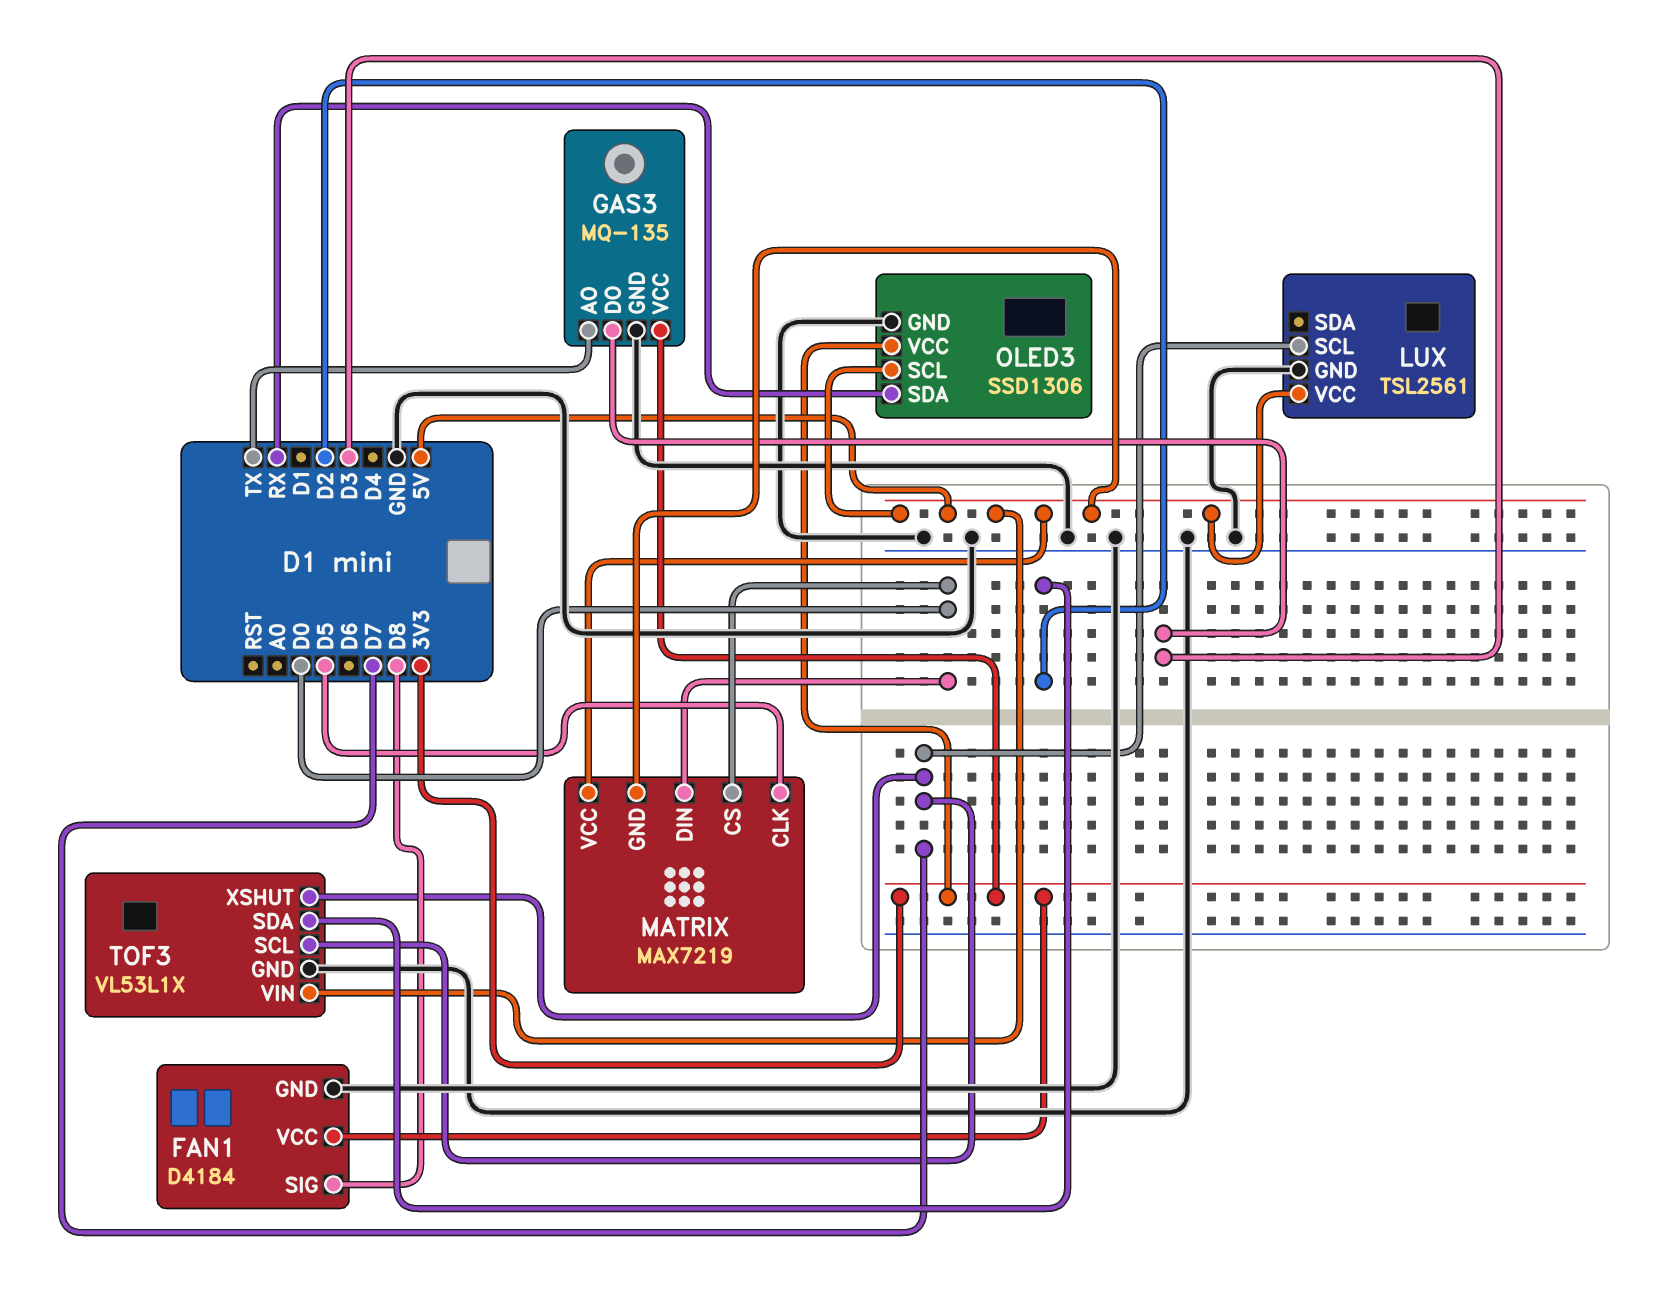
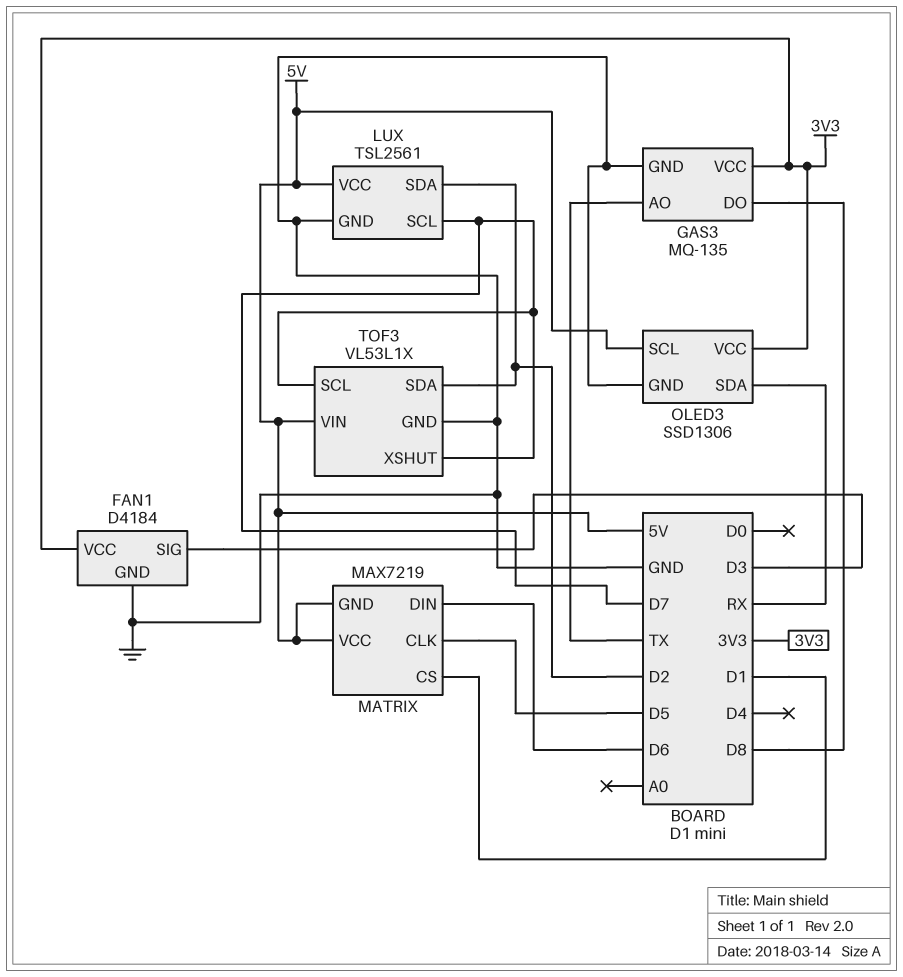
FAN1 pin SIG: D8 -> D3
GAS3 pin DO: D3 -> D8
LUX pin SDA: none -> D2
MATRIX pin CS: D0 -> D1
MATRIX pin DIN: D0 -> D6

